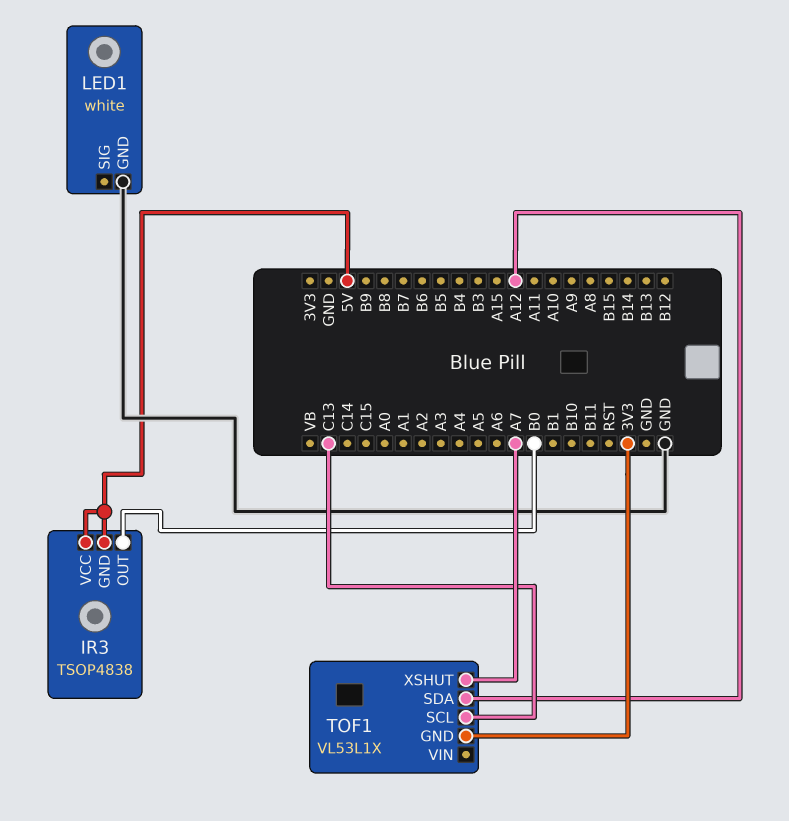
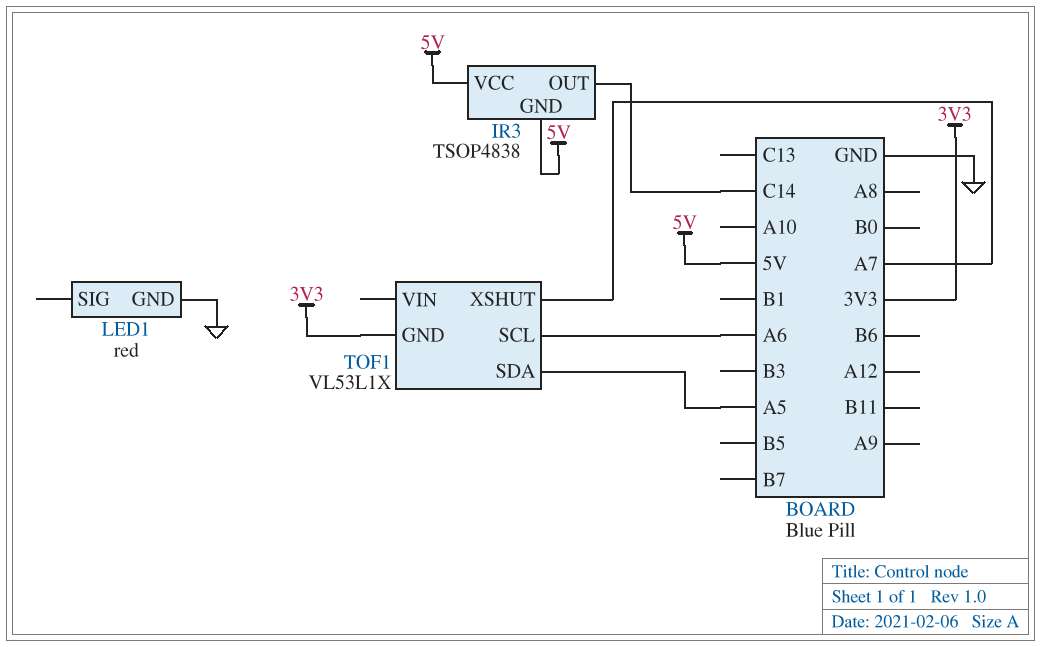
IR3 pin OUT: B0 -> C14
LED1: white -> red
TOF1 pin SCL: C13 -> A6
TOF1 pin SDA: A12 -> A5

